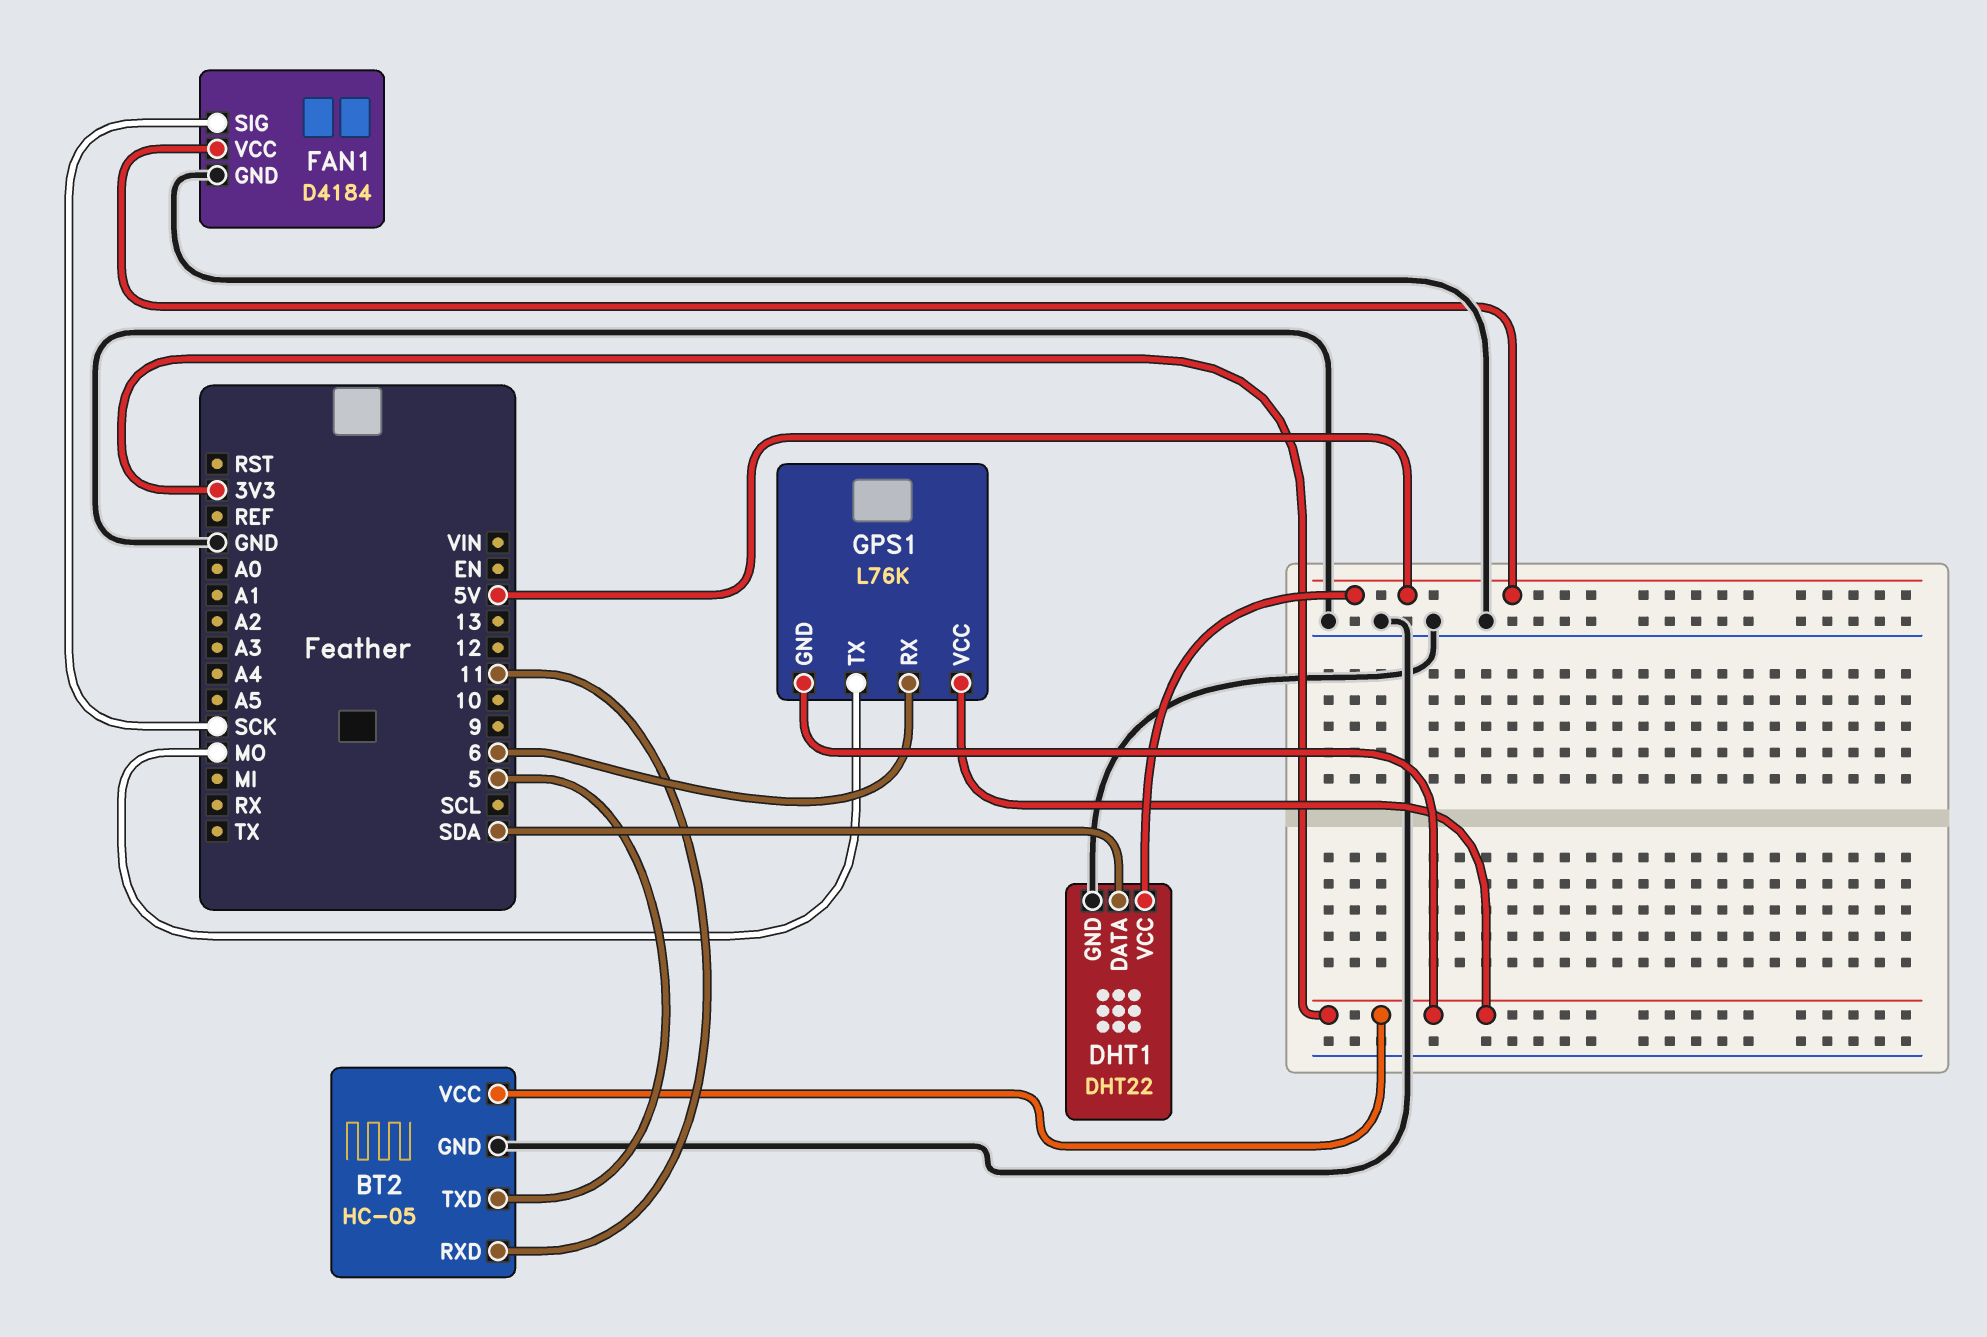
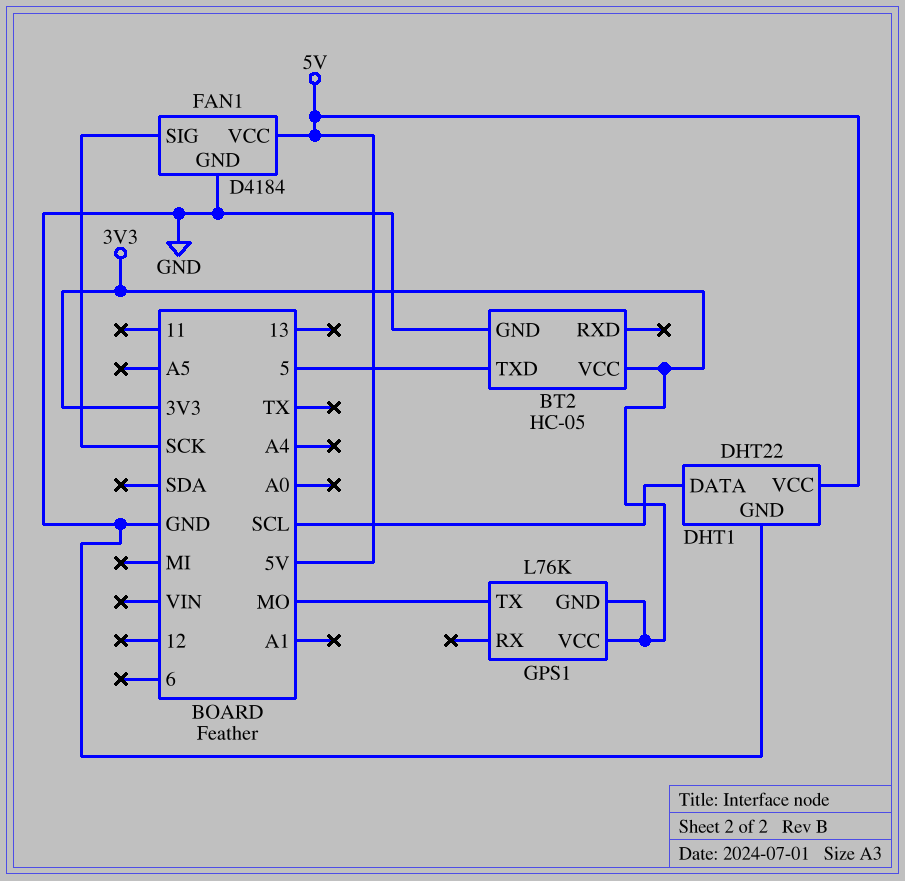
BT2 pin RXD: 11 -> none
DHT1 pin DATA: SDA -> SCL
GPS1 pin RX: 6 -> none

